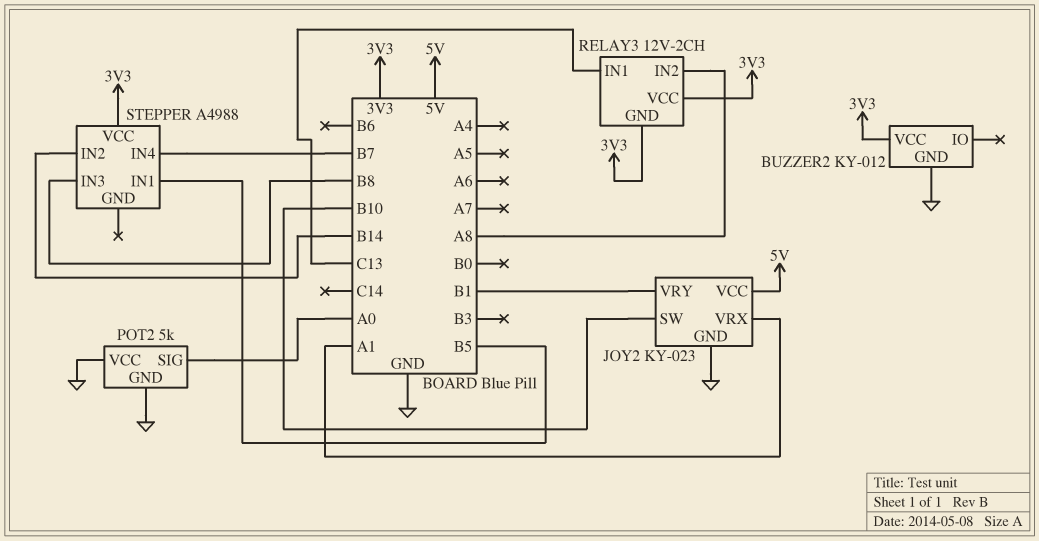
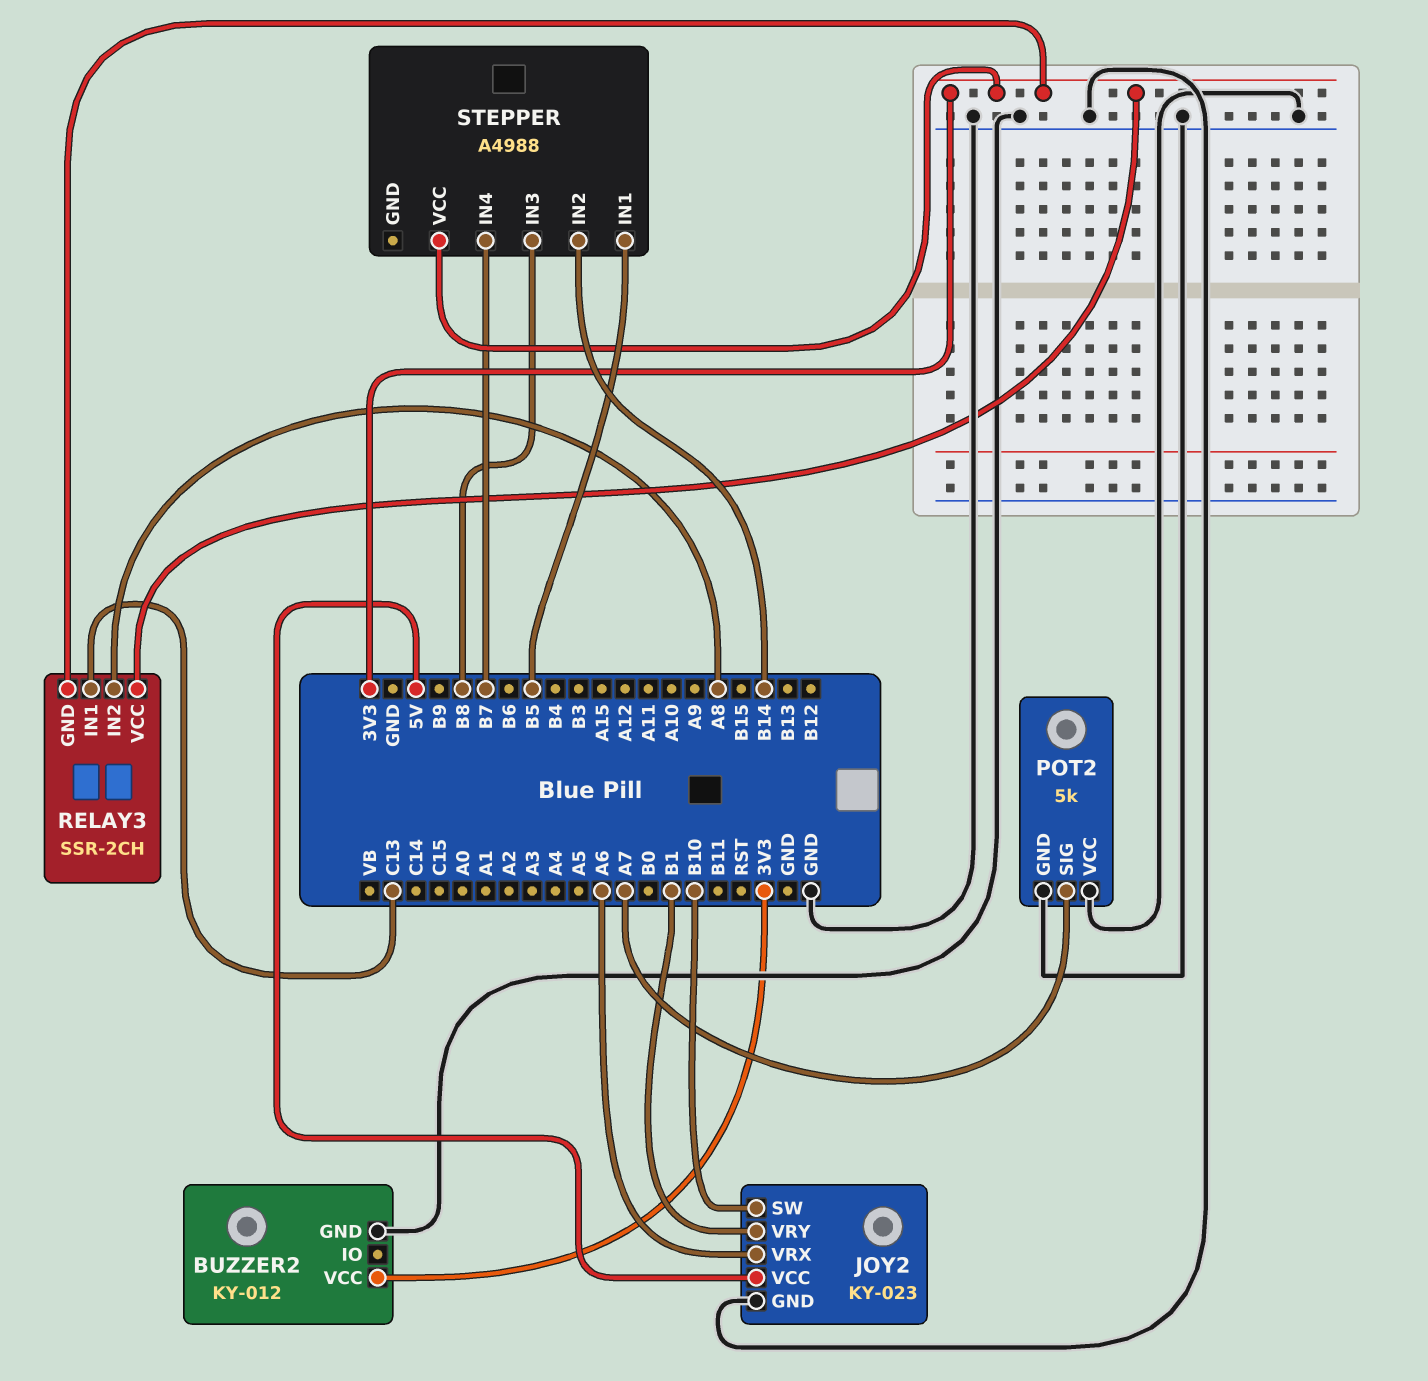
JOY2 pin VRX: A1 -> A6
POT2 pin SIG: A0 -> A7
RELAY3: 12V-2CH -> SSR-2CH

